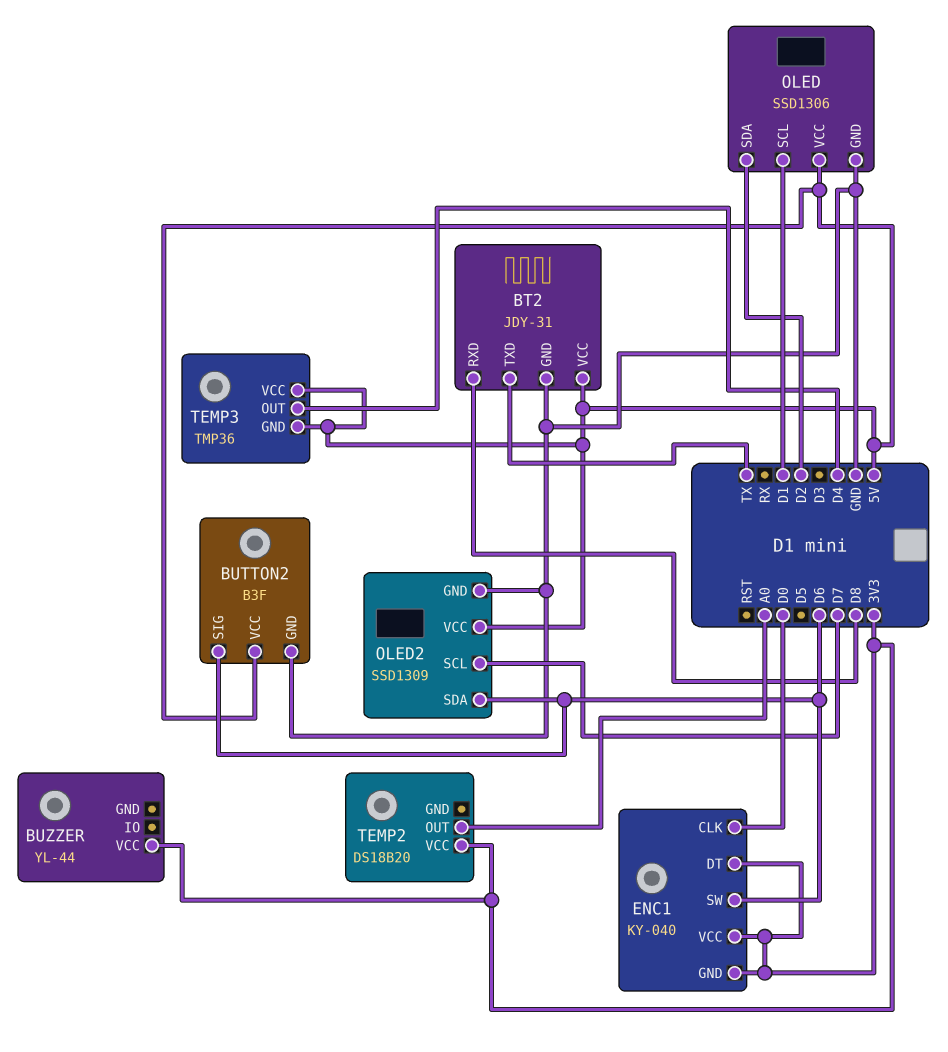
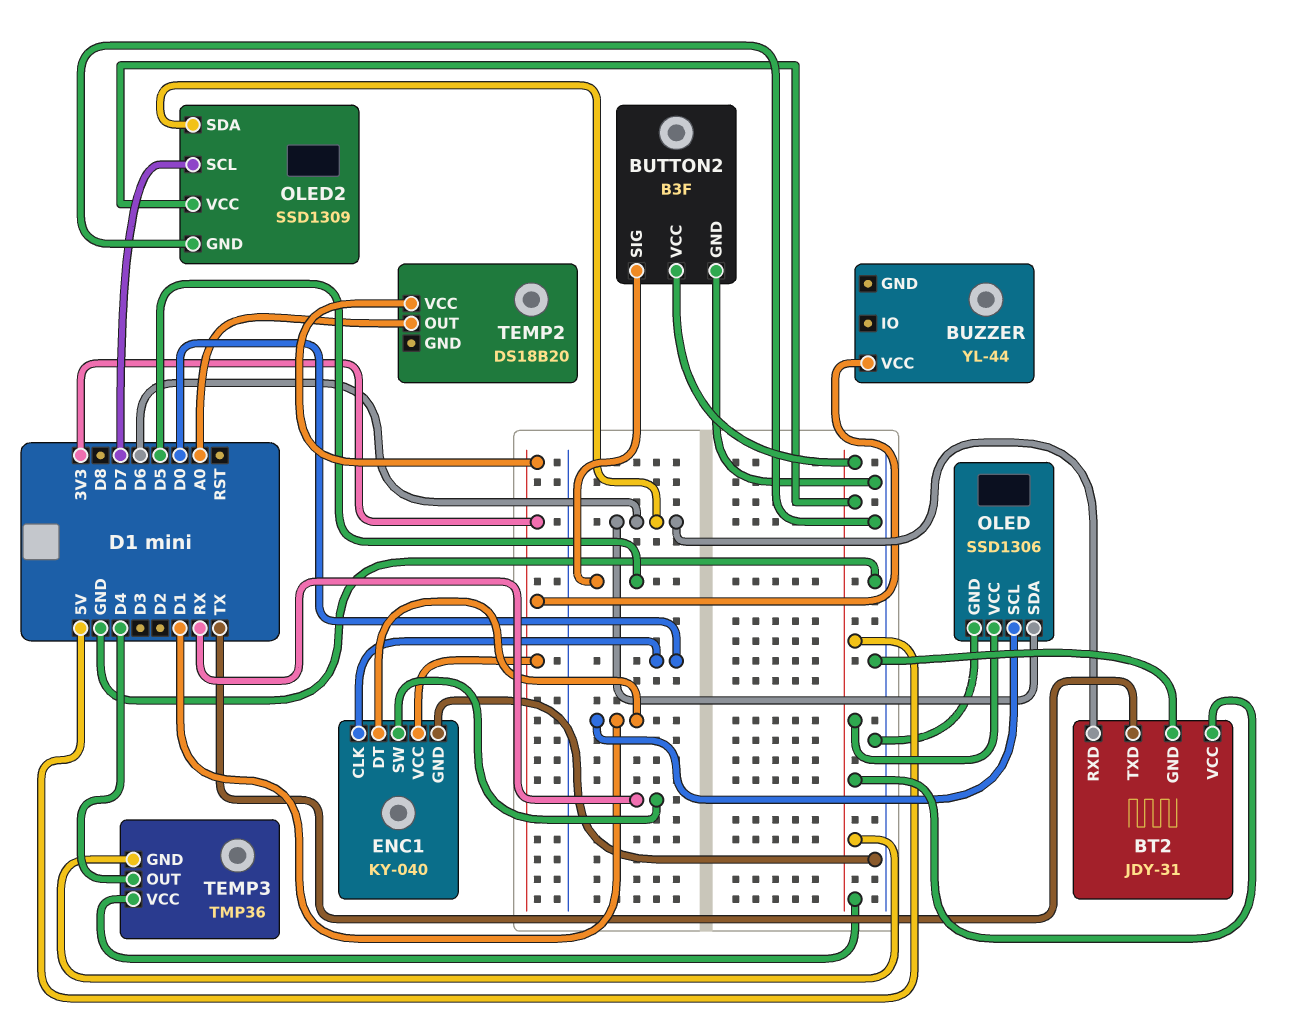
BT2 pin RXD: D8 -> D6
BUTTON2 pin SIG: D6 -> D5
ENC1 pin DT: 3V3 -> D1
ENC1 pin GND: 3V3 -> GND
ENC1 pin SW: D6 -> RX
OLED pin SDA: D2 -> D6

